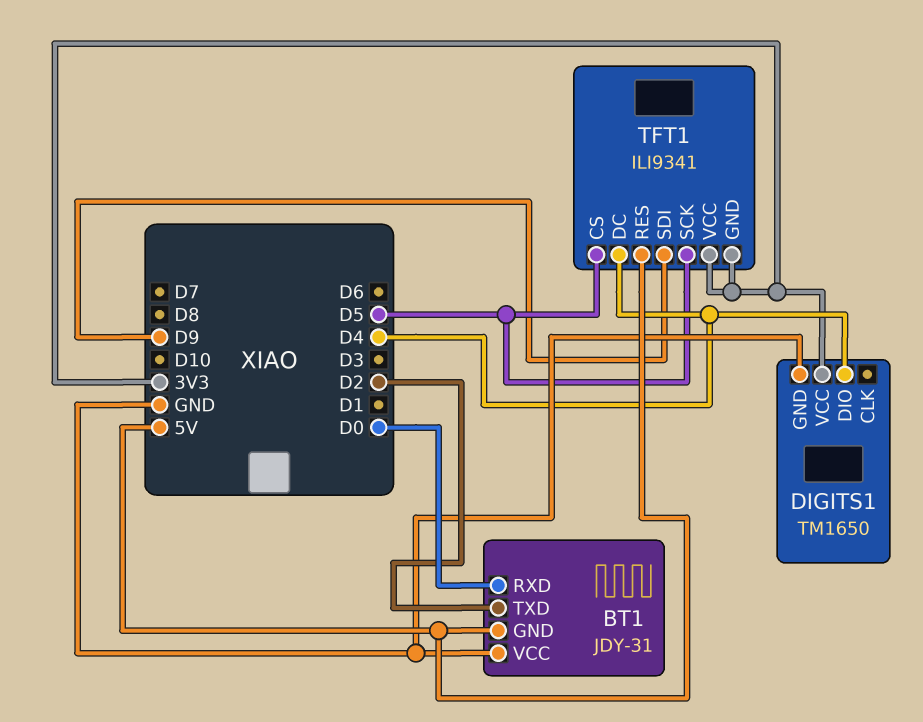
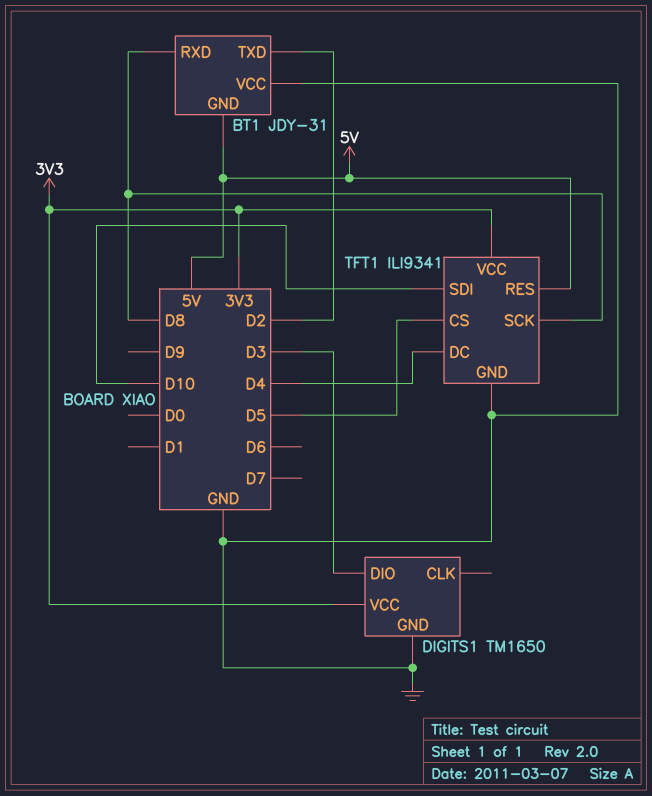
BT1 pin RXD: D0 -> D8
DIGITS1 pin DIO: D4 -> D3
TFT1 pin GND: 3V3 -> GND
TFT1 pin SCK: D5 -> D8
TFT1 pin SDI: D9 -> D10

